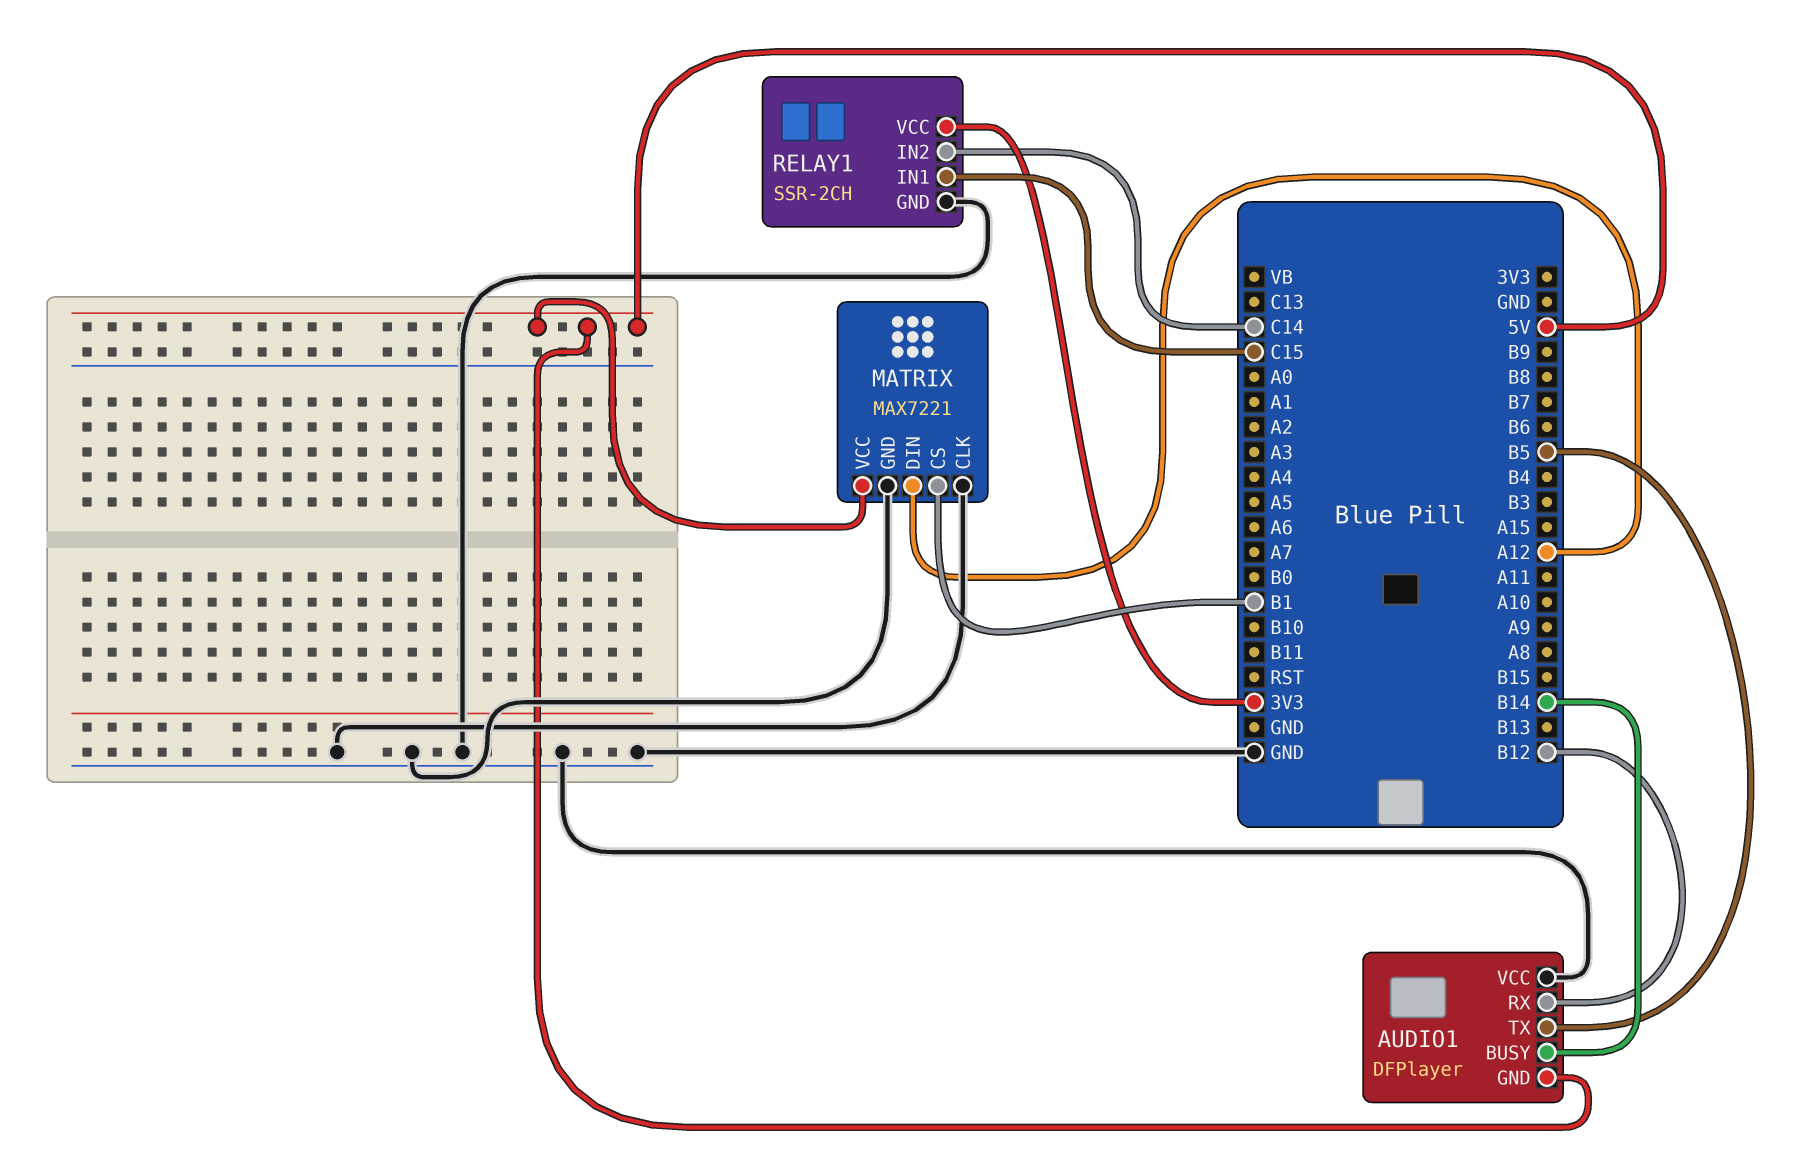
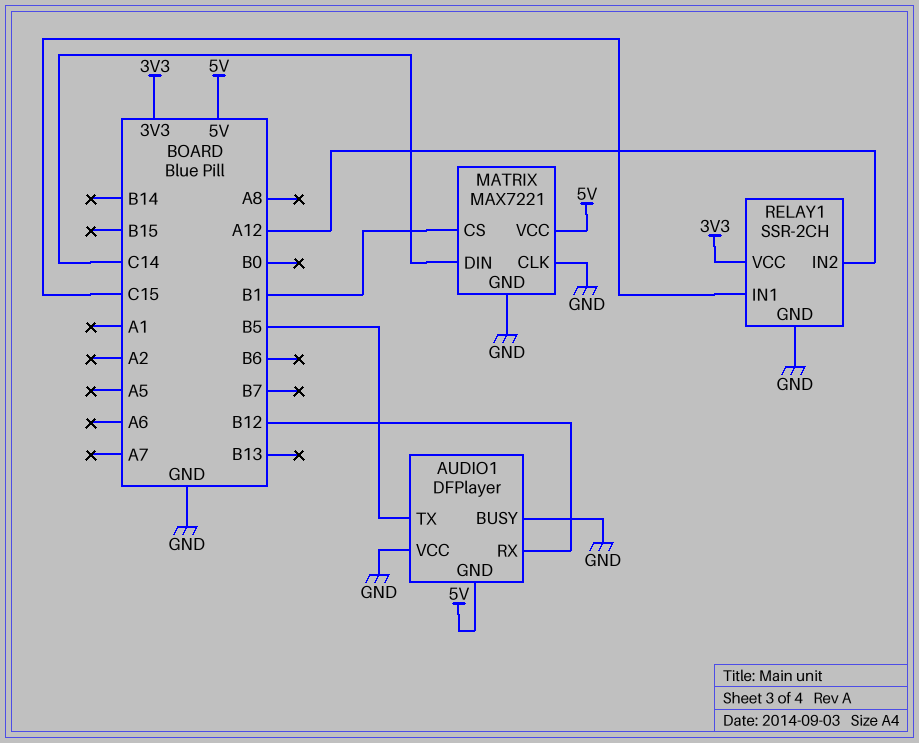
AUDIO1 pin BUSY: B14 -> GND
MATRIX pin DIN: A12 -> C14
RELAY1 pin IN2: C14 -> A12

